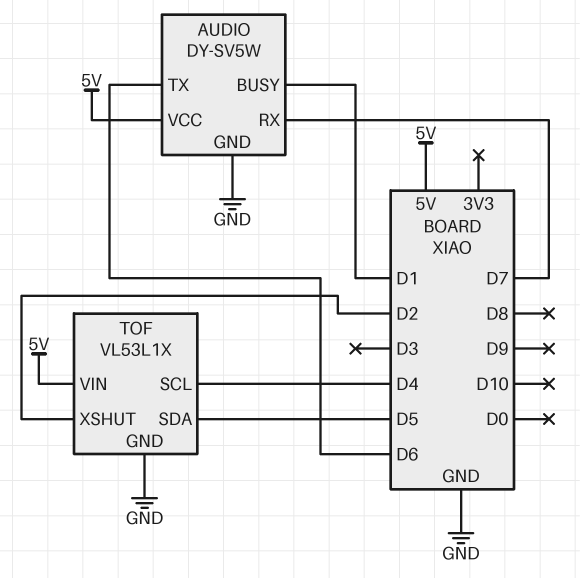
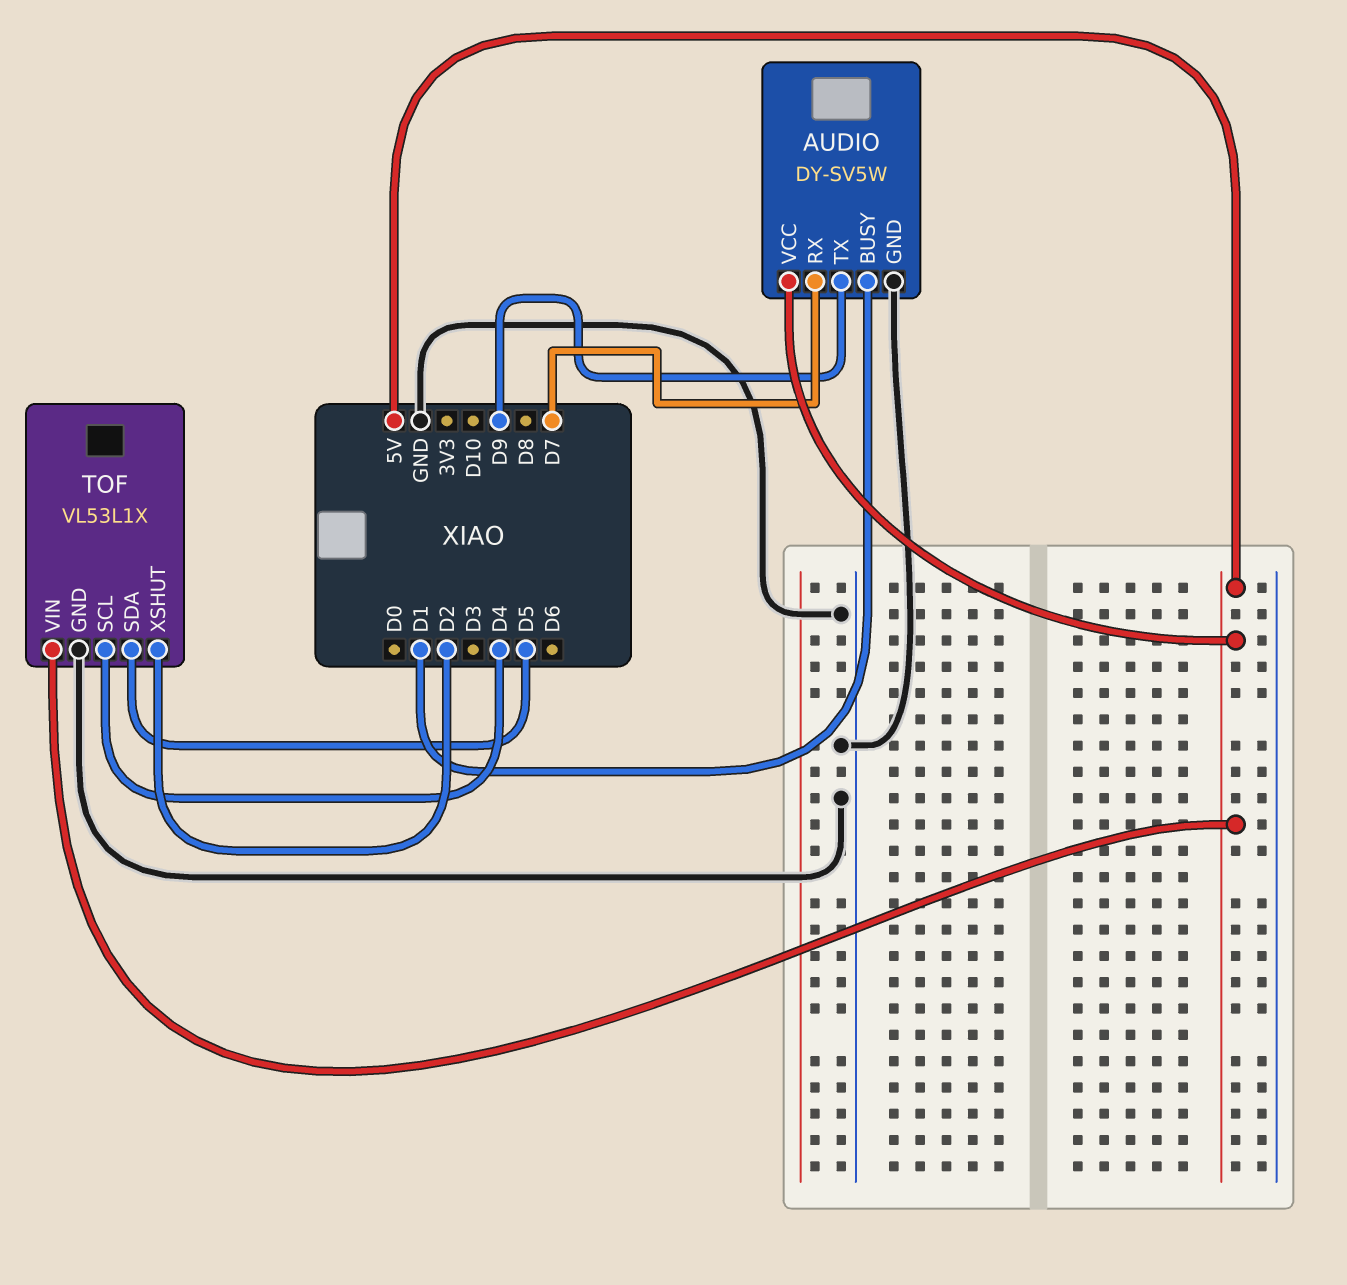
AUDIO pin TX: D6 -> D9

